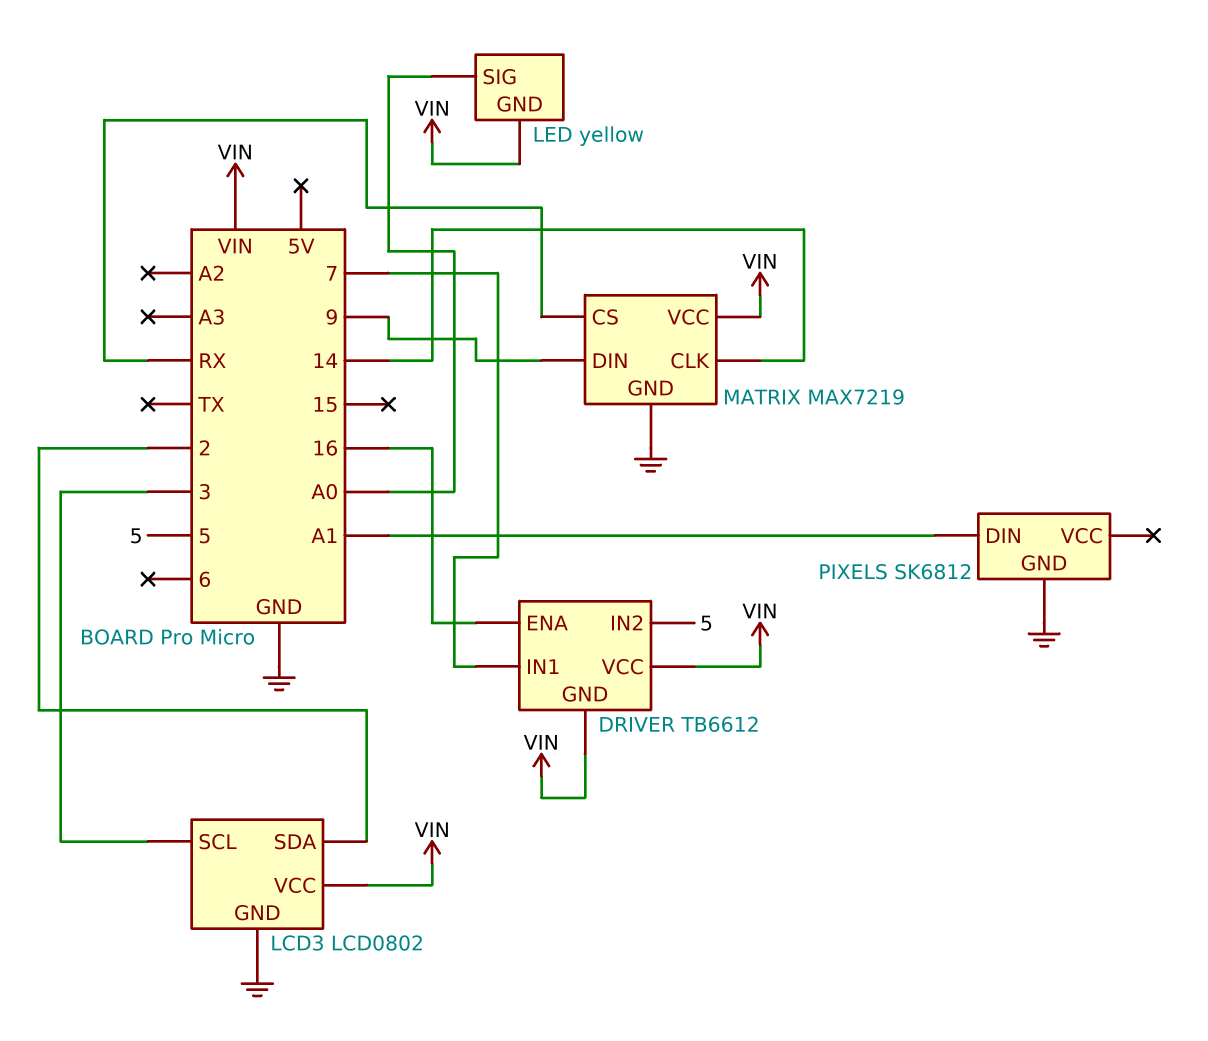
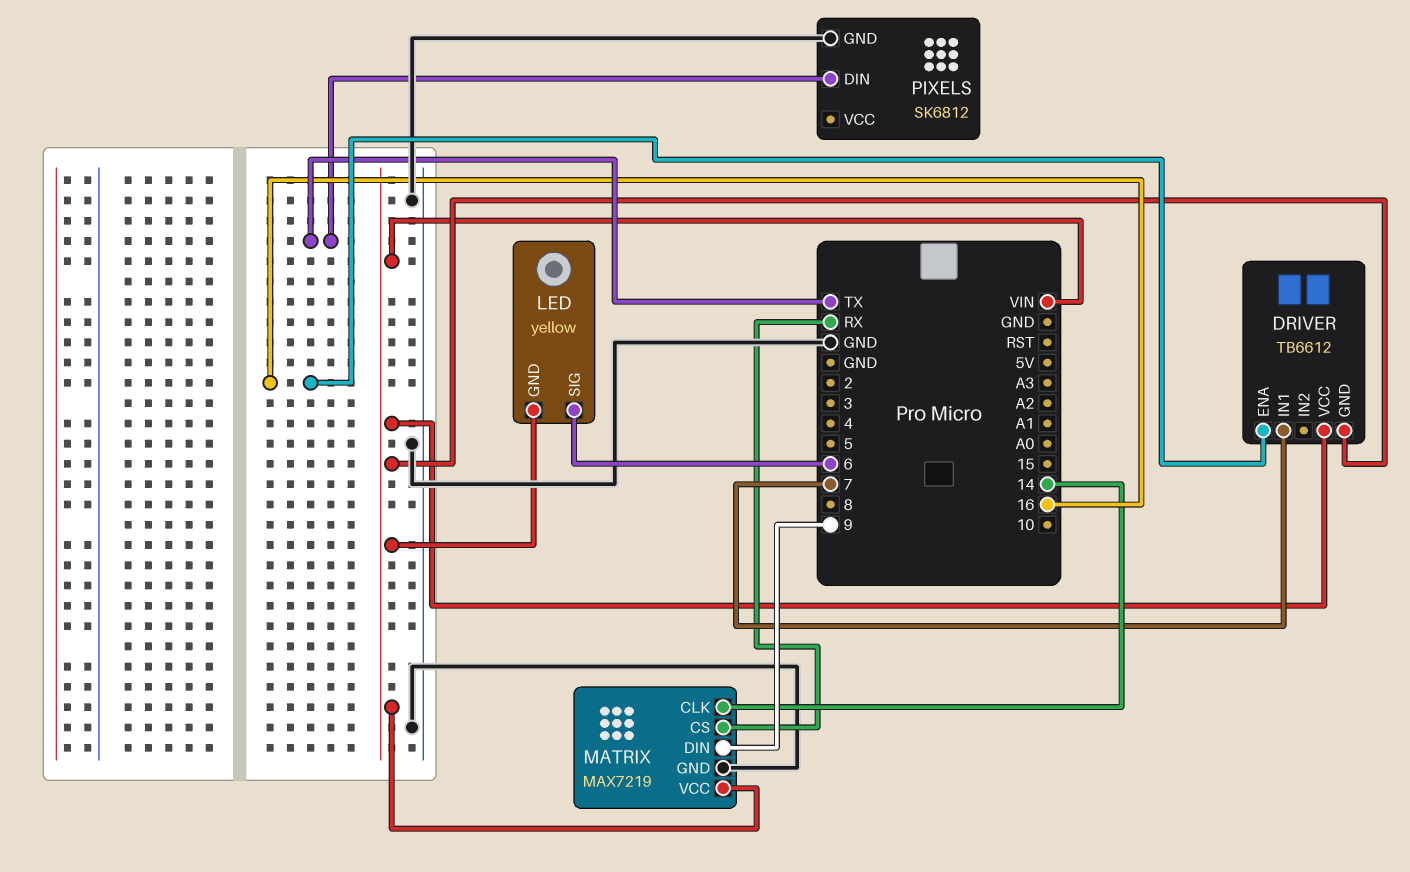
DRIVER pin IN2: 5 -> none
LCD3: LCD0802 -> none
LCD3 pin GND: GND -> none
LCD3 pin SCL: 3 -> none
LCD3 pin SDA: 2 -> none
LCD3 pin VCC: VIN -> none
LED pin SIG: A0 -> 6
PIXELS pin DIN: A1 -> TX

